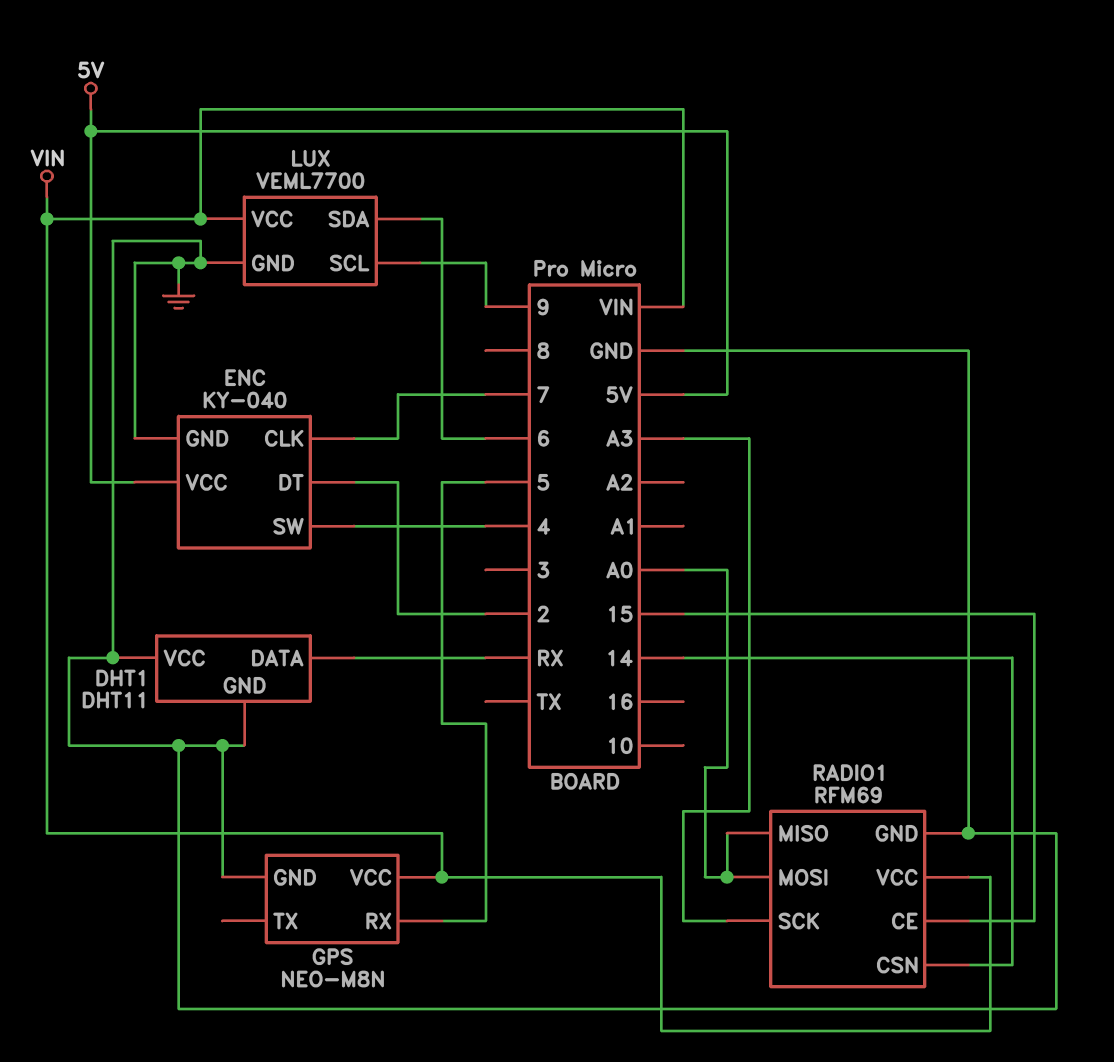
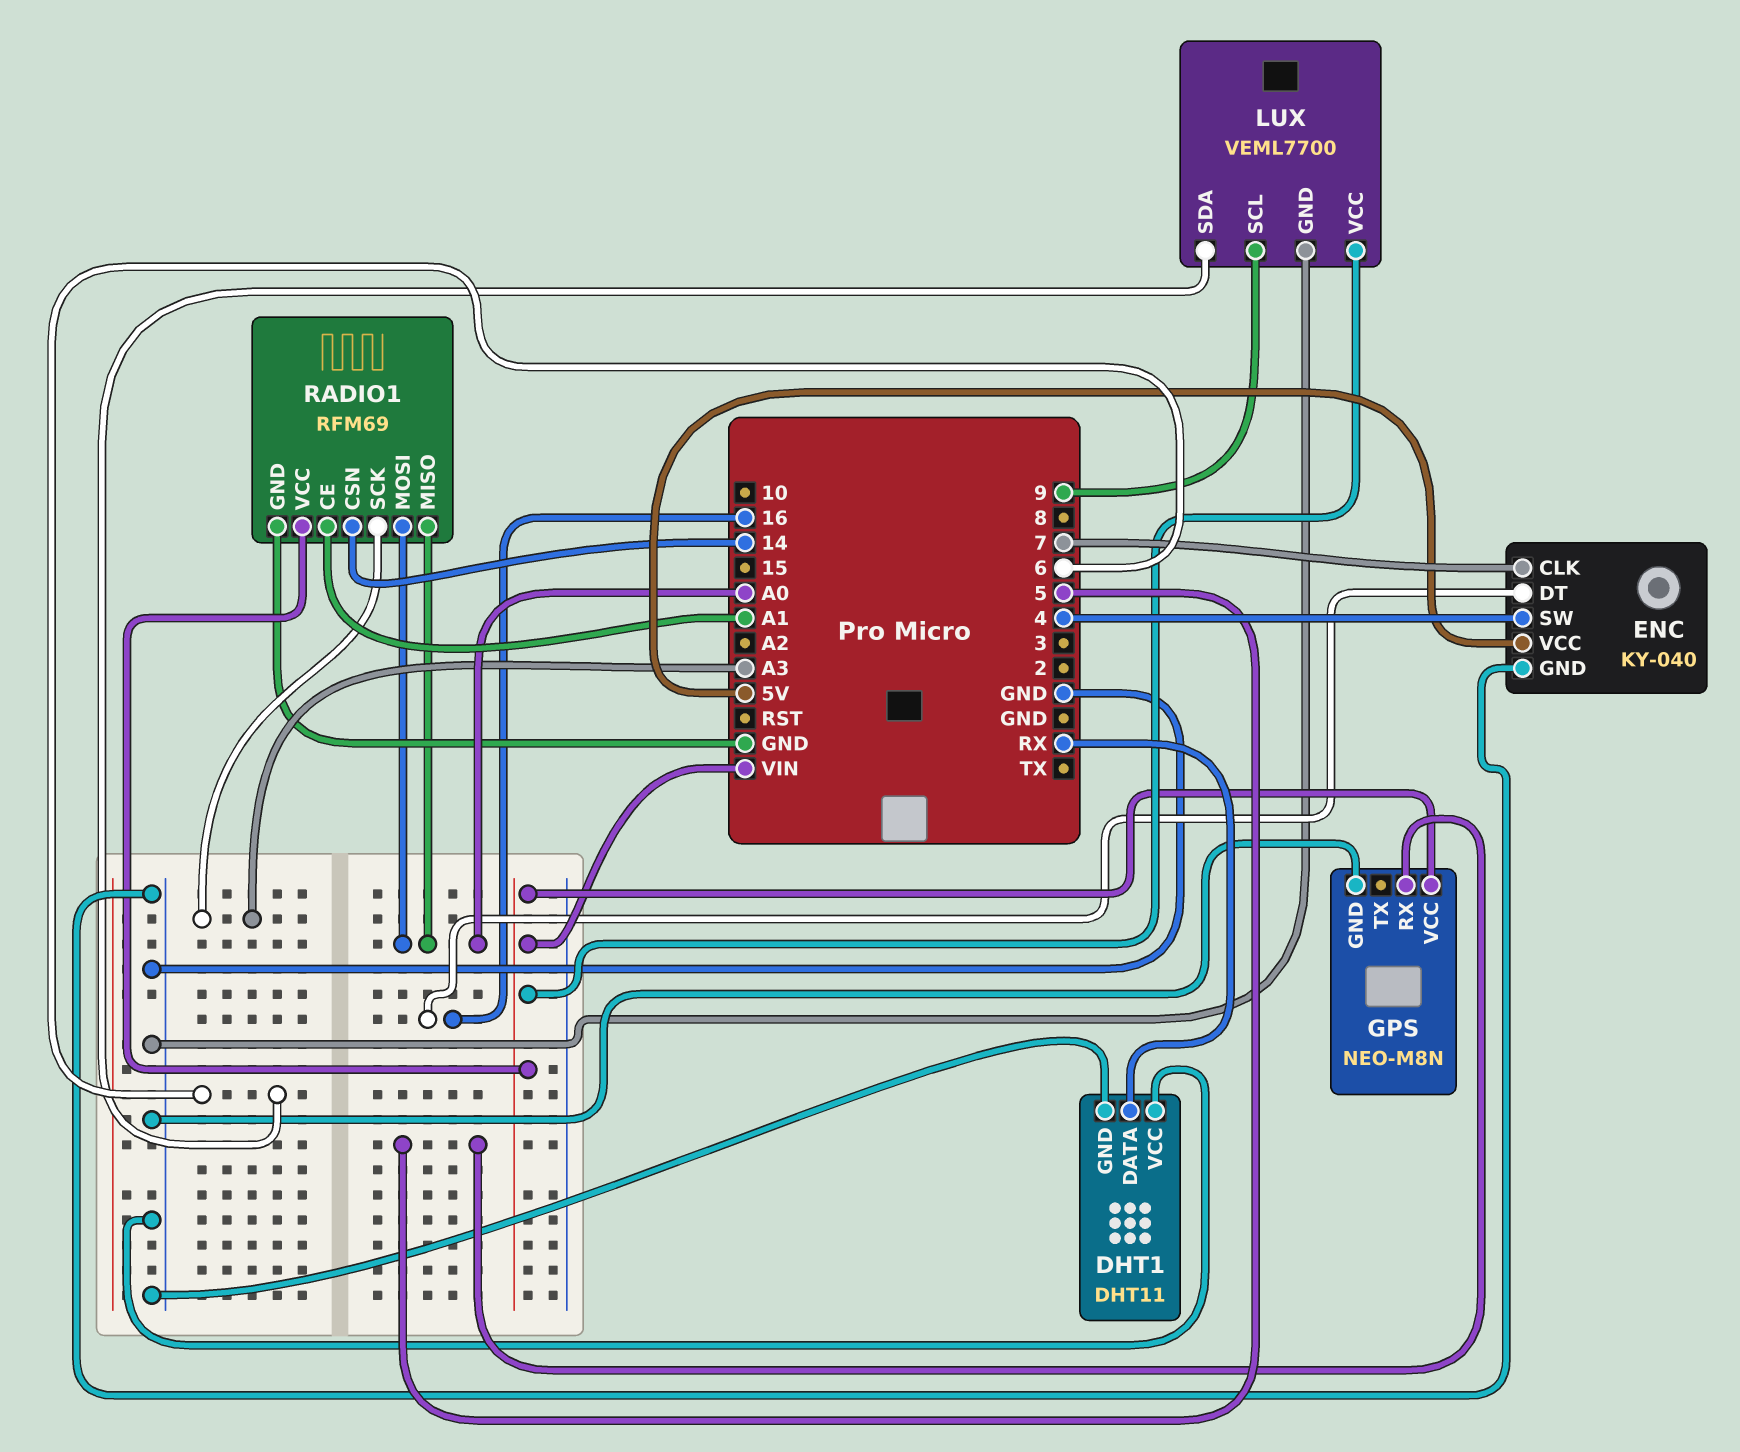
ENC pin DT: 2 -> 16
RADIO1 pin CE: 15 -> A1

